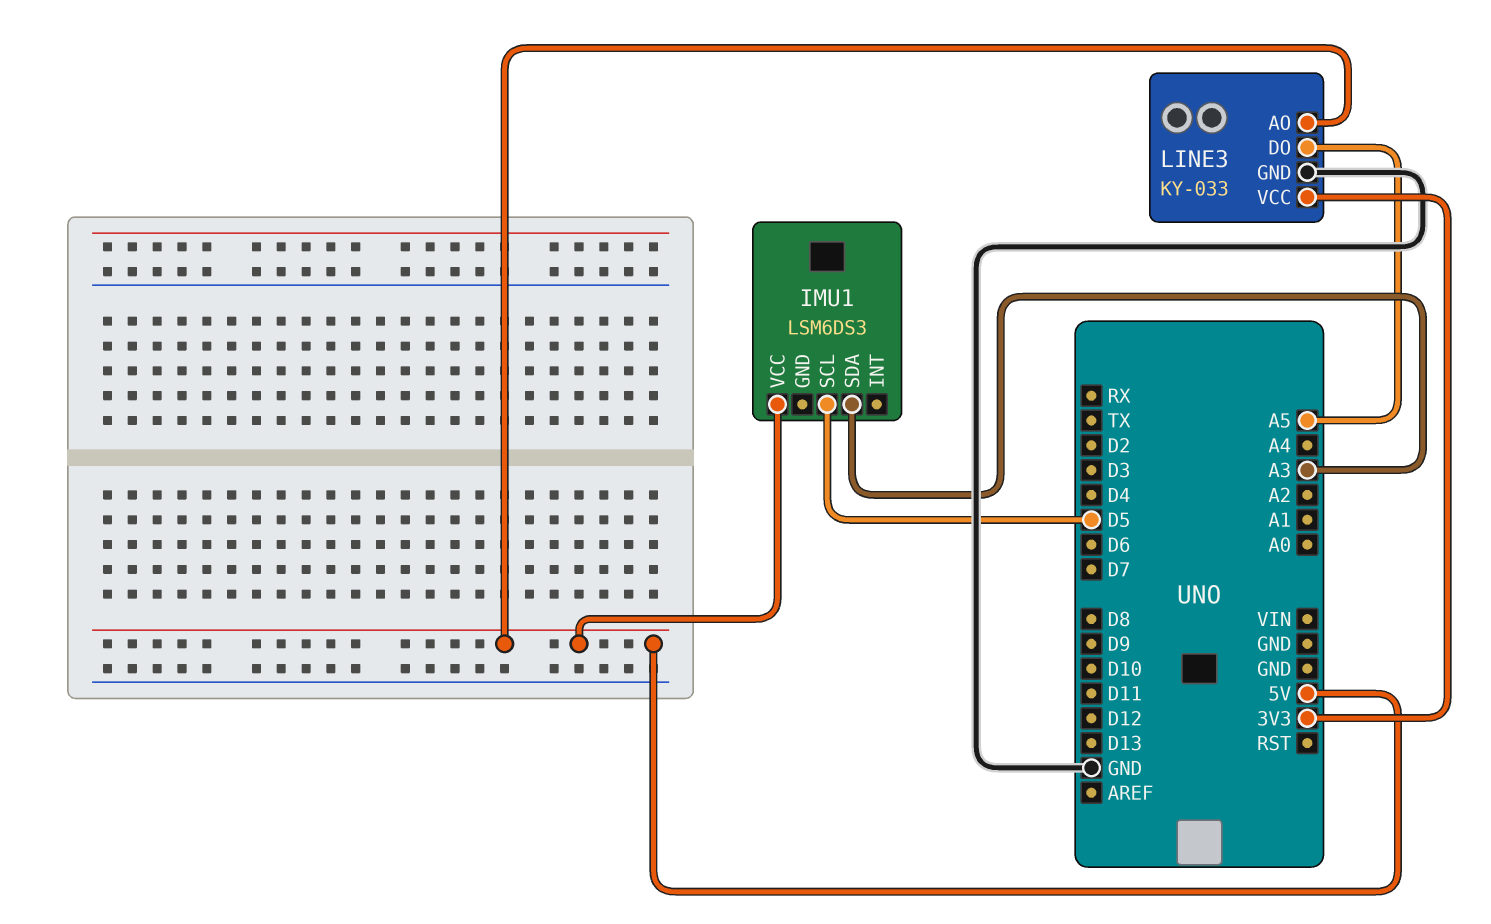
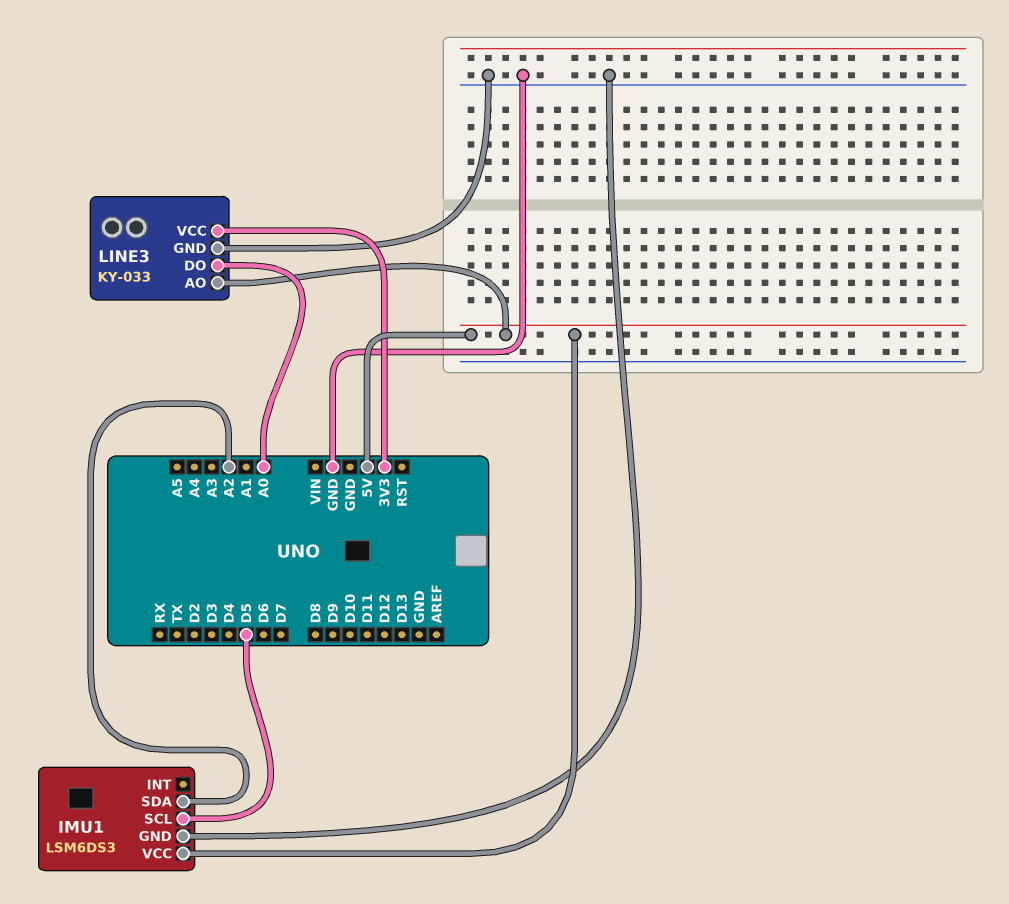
IMU1 pin GND: none -> GND
IMU1 pin SDA: A3 -> A2
LINE3 pin DO: A5 -> A0

